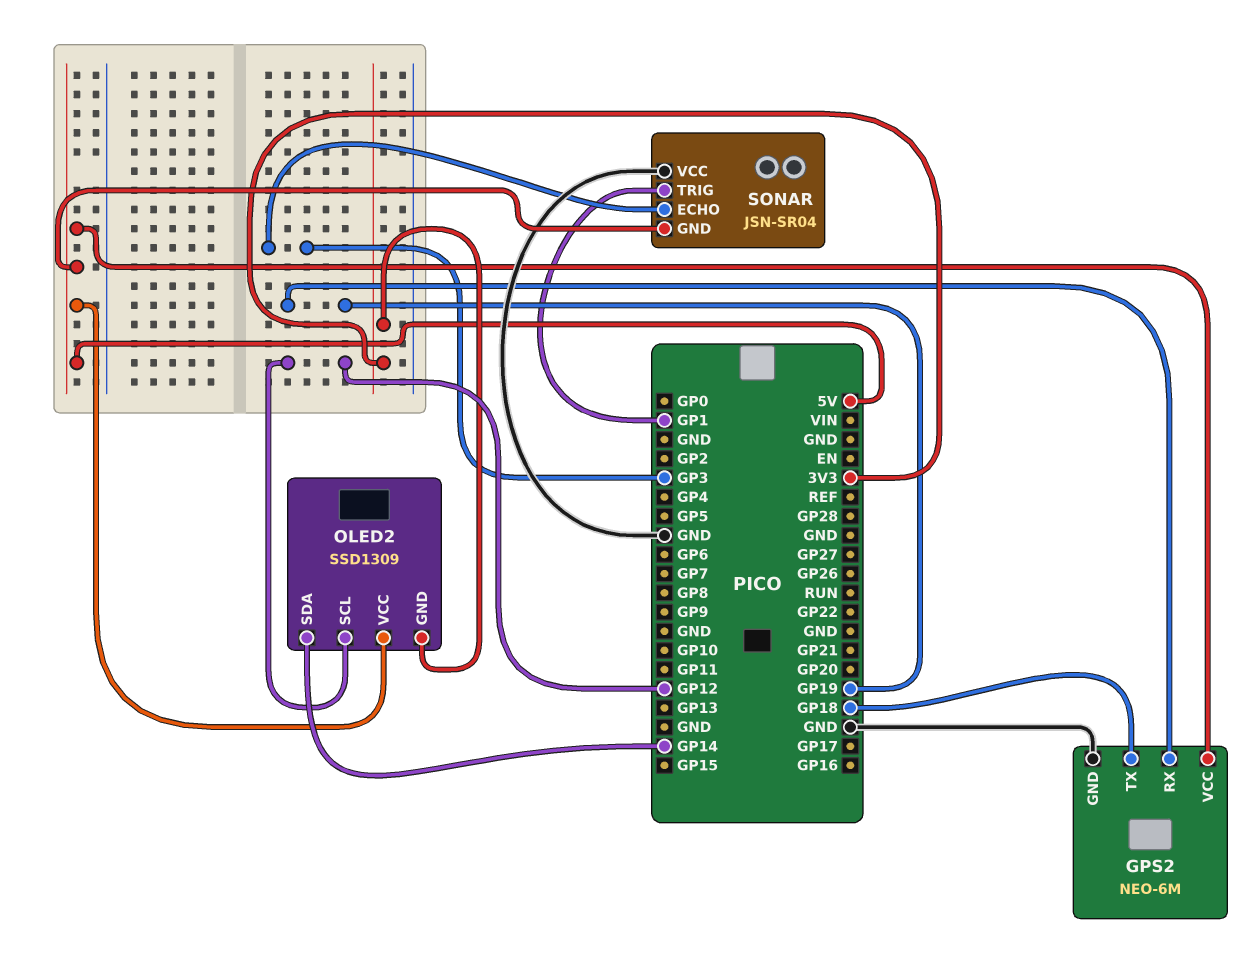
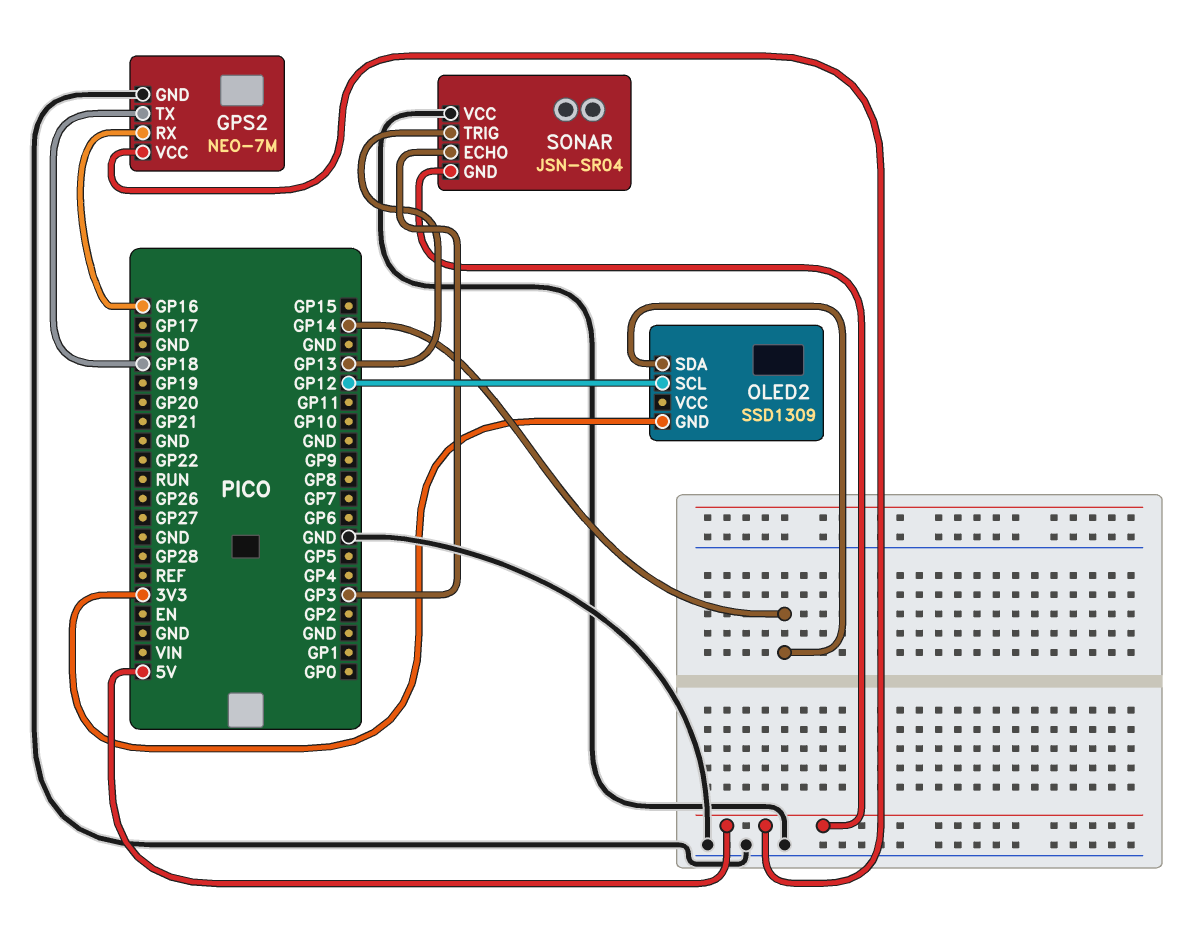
GPS2: NEO-6M -> NEO-7M
GPS2 pin RX: GP19 -> GP16
OLED2 pin VCC: 5V -> none
SONAR pin TRIG: GP1 -> GP13

